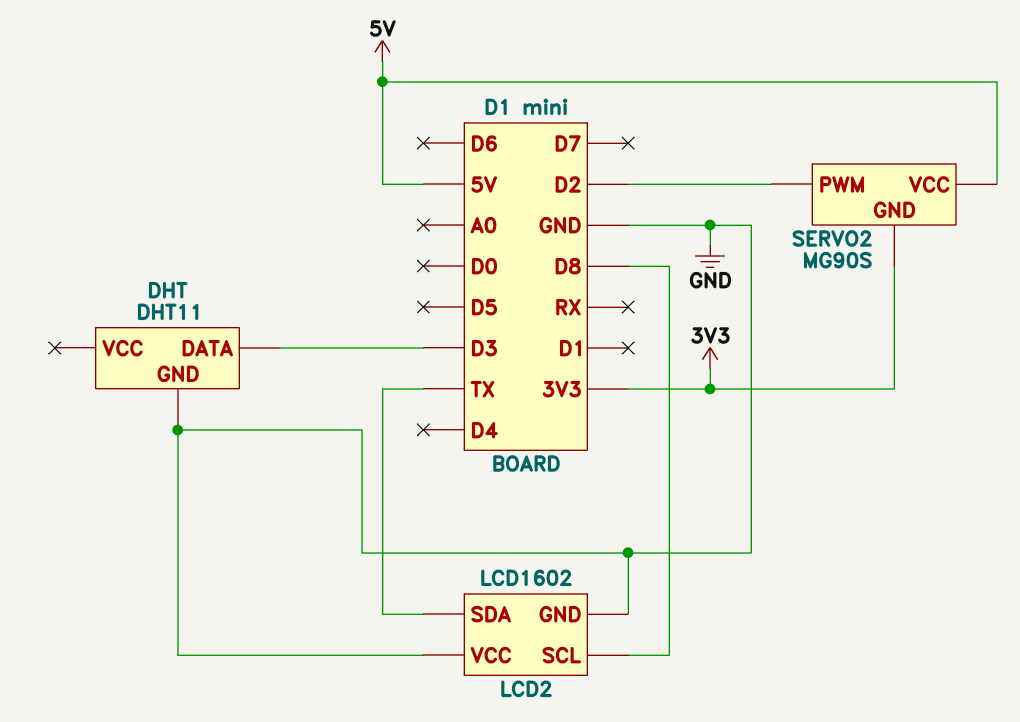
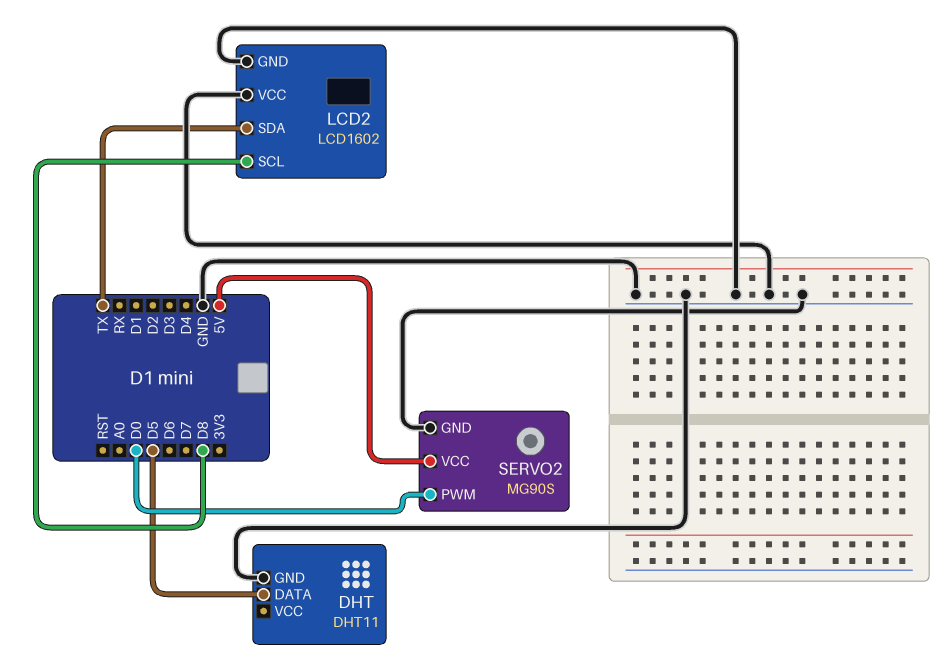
DHT pin DATA: D3 -> D5
SERVO2 pin GND: 3V3 -> GND
SERVO2 pin PWM: D2 -> D0

